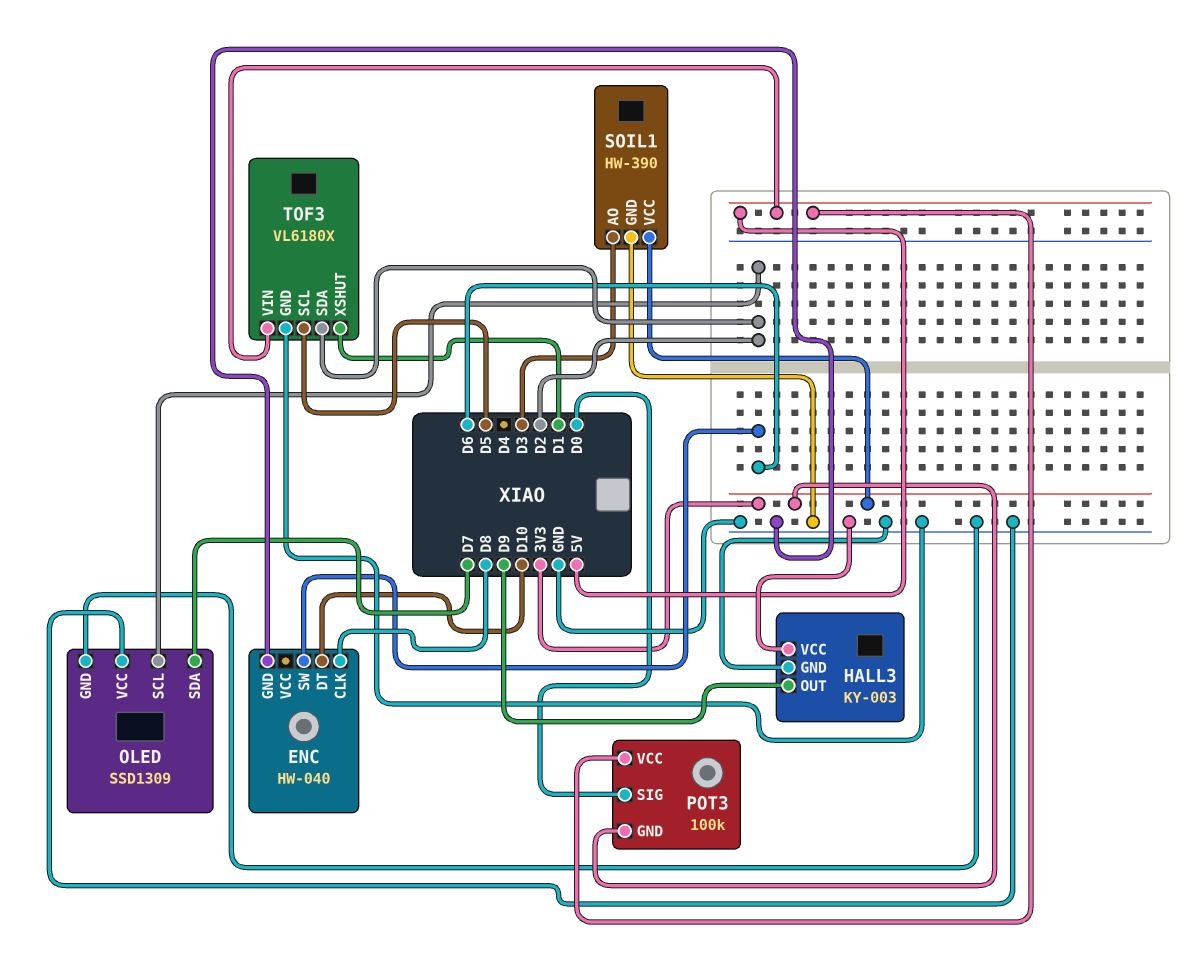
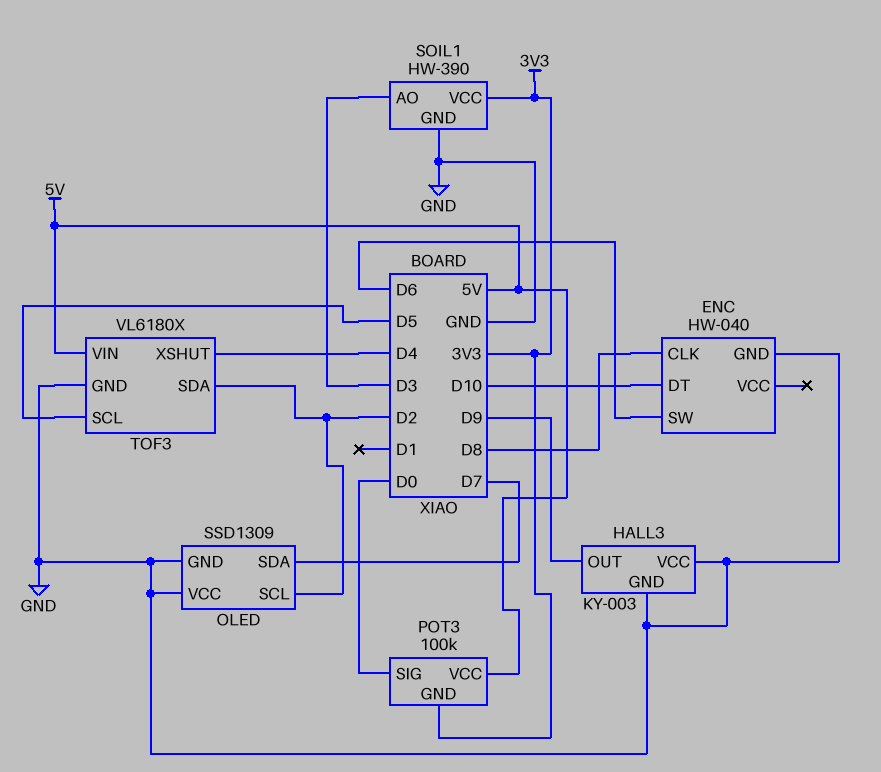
TOF3 pin XSHUT: D1 -> D4

